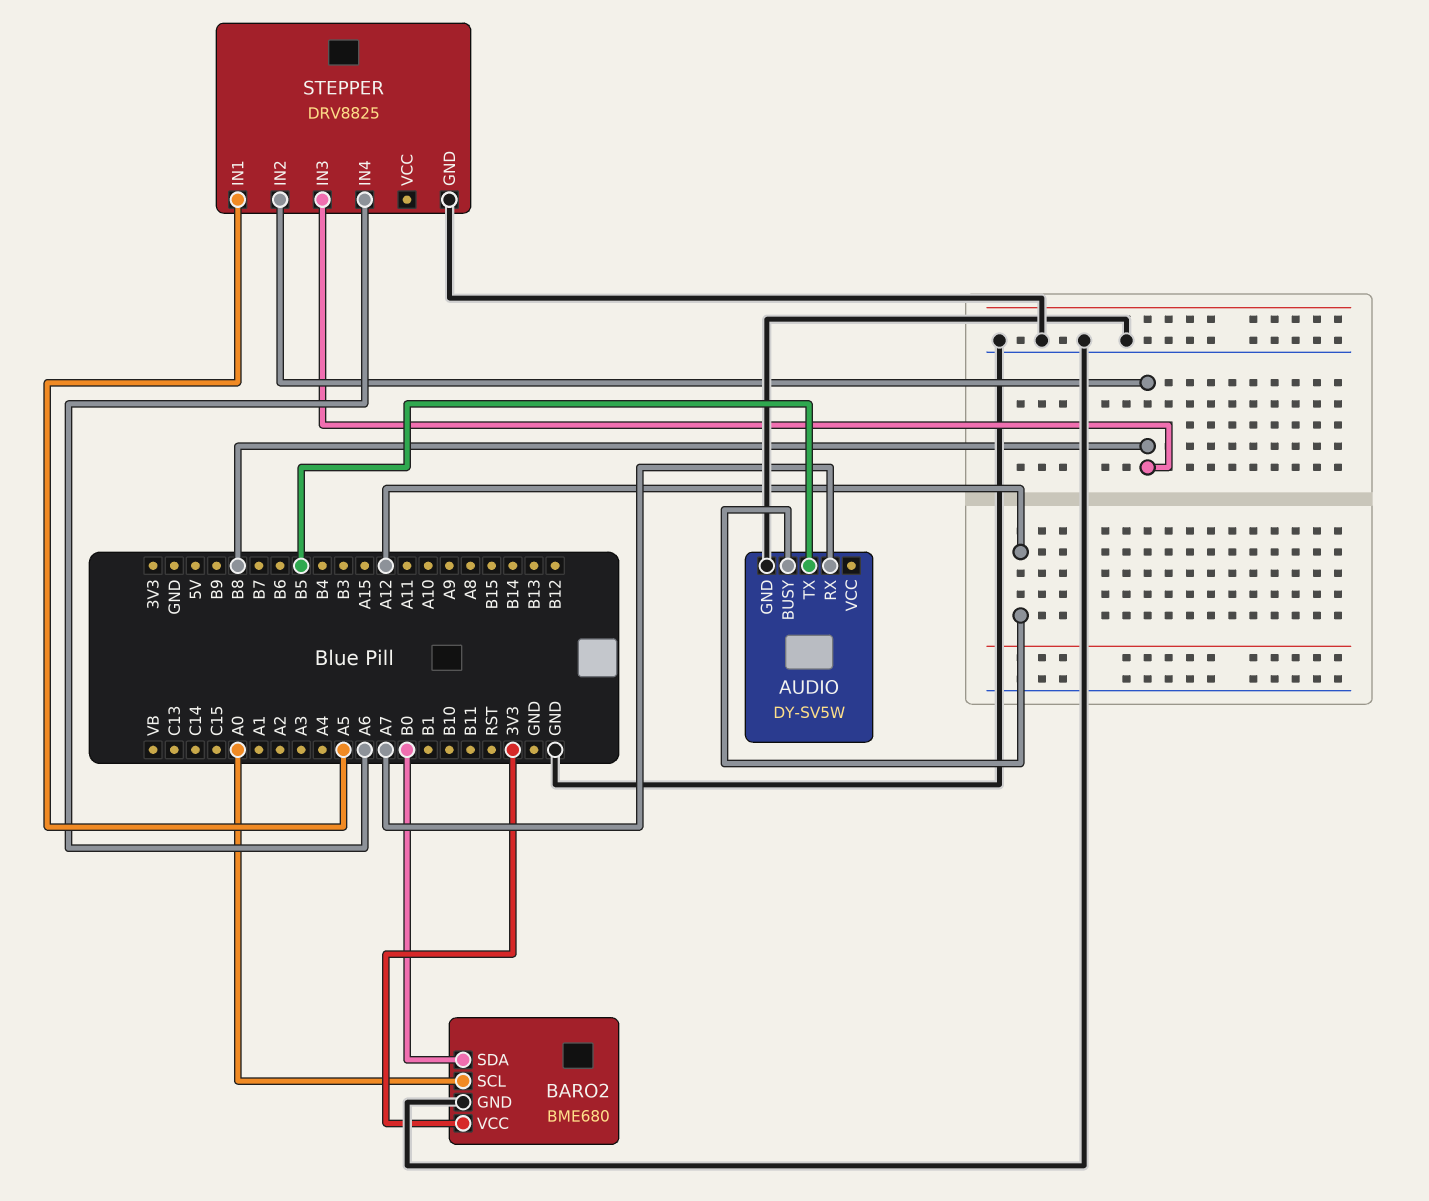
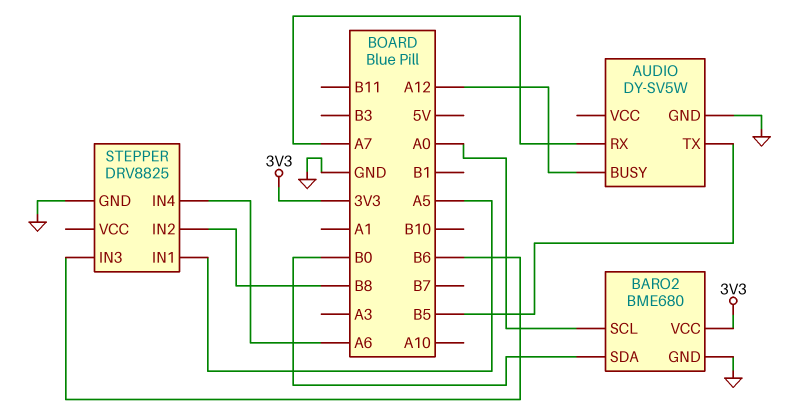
STEPPER pin IN3: B8 -> B6

